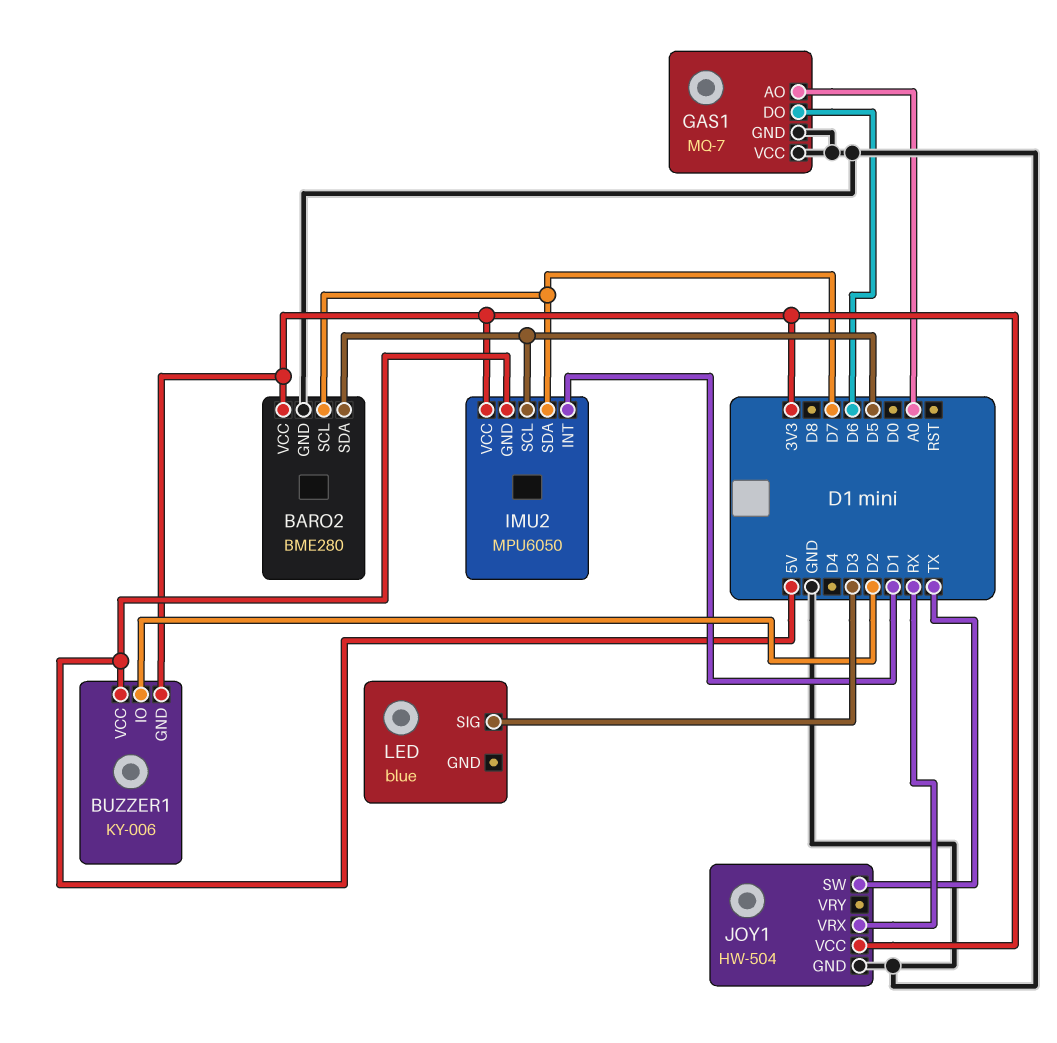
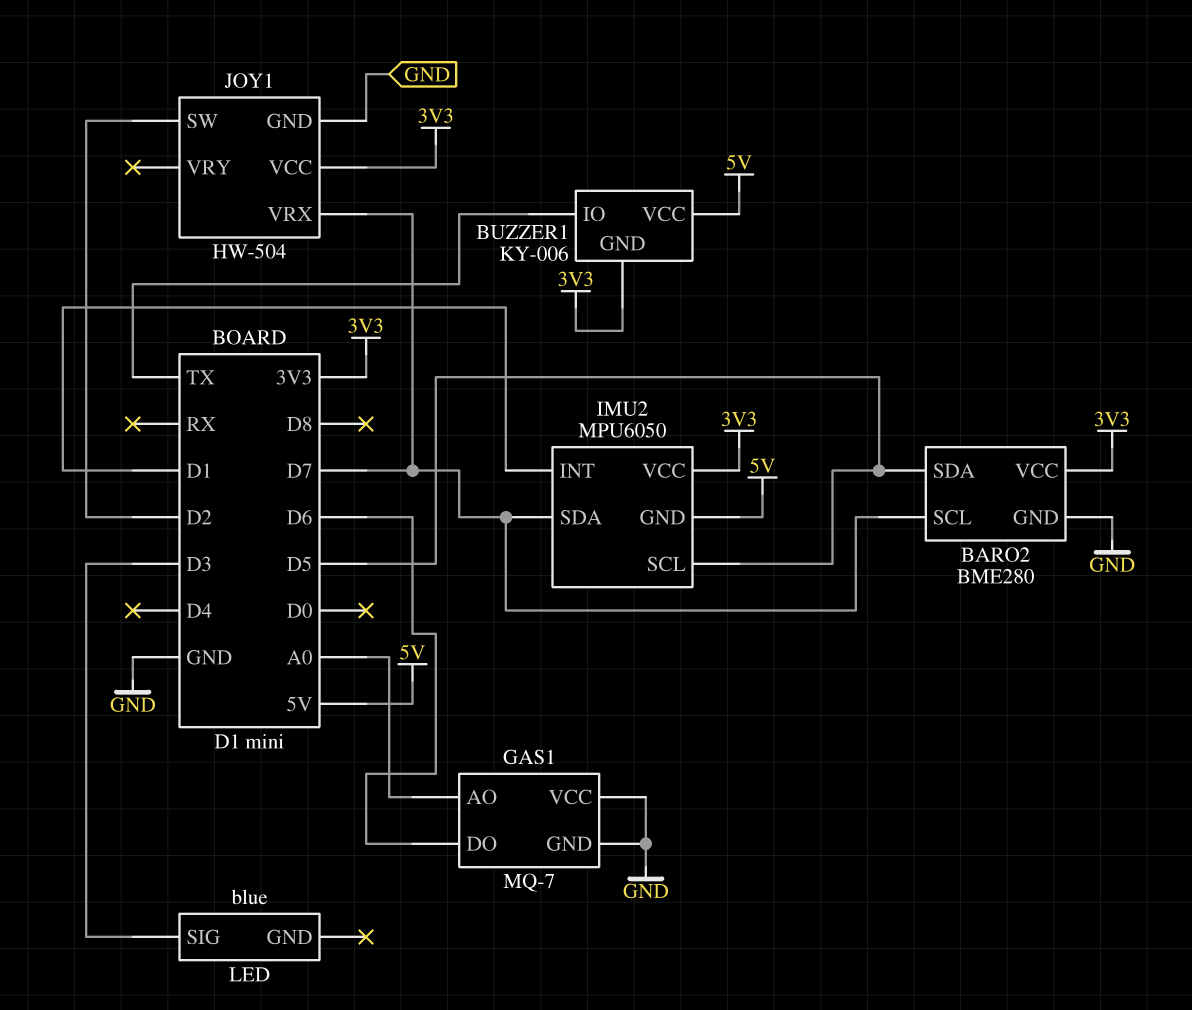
BUZZER1 pin IO: D2 -> TX
JOY1 pin SW: TX -> D2
JOY1 pin VRX: RX -> D7

